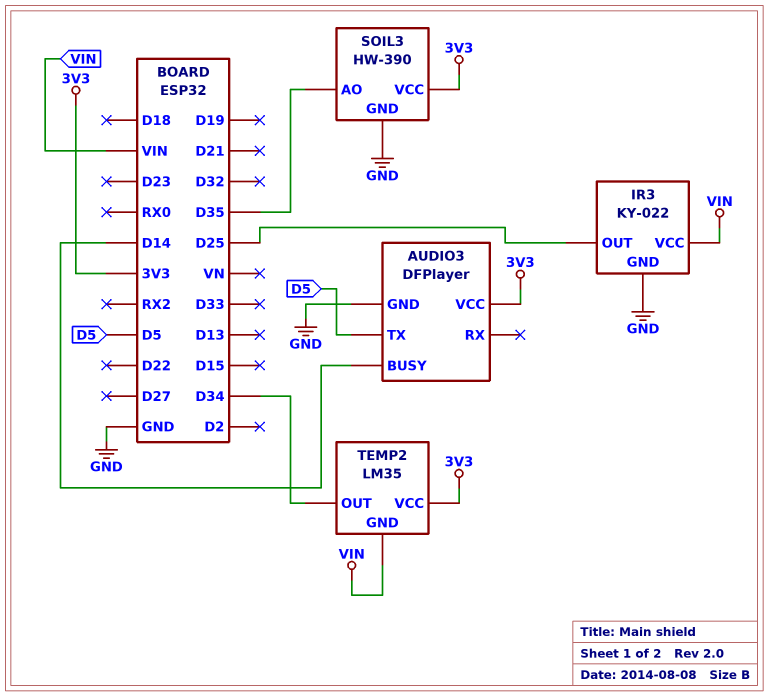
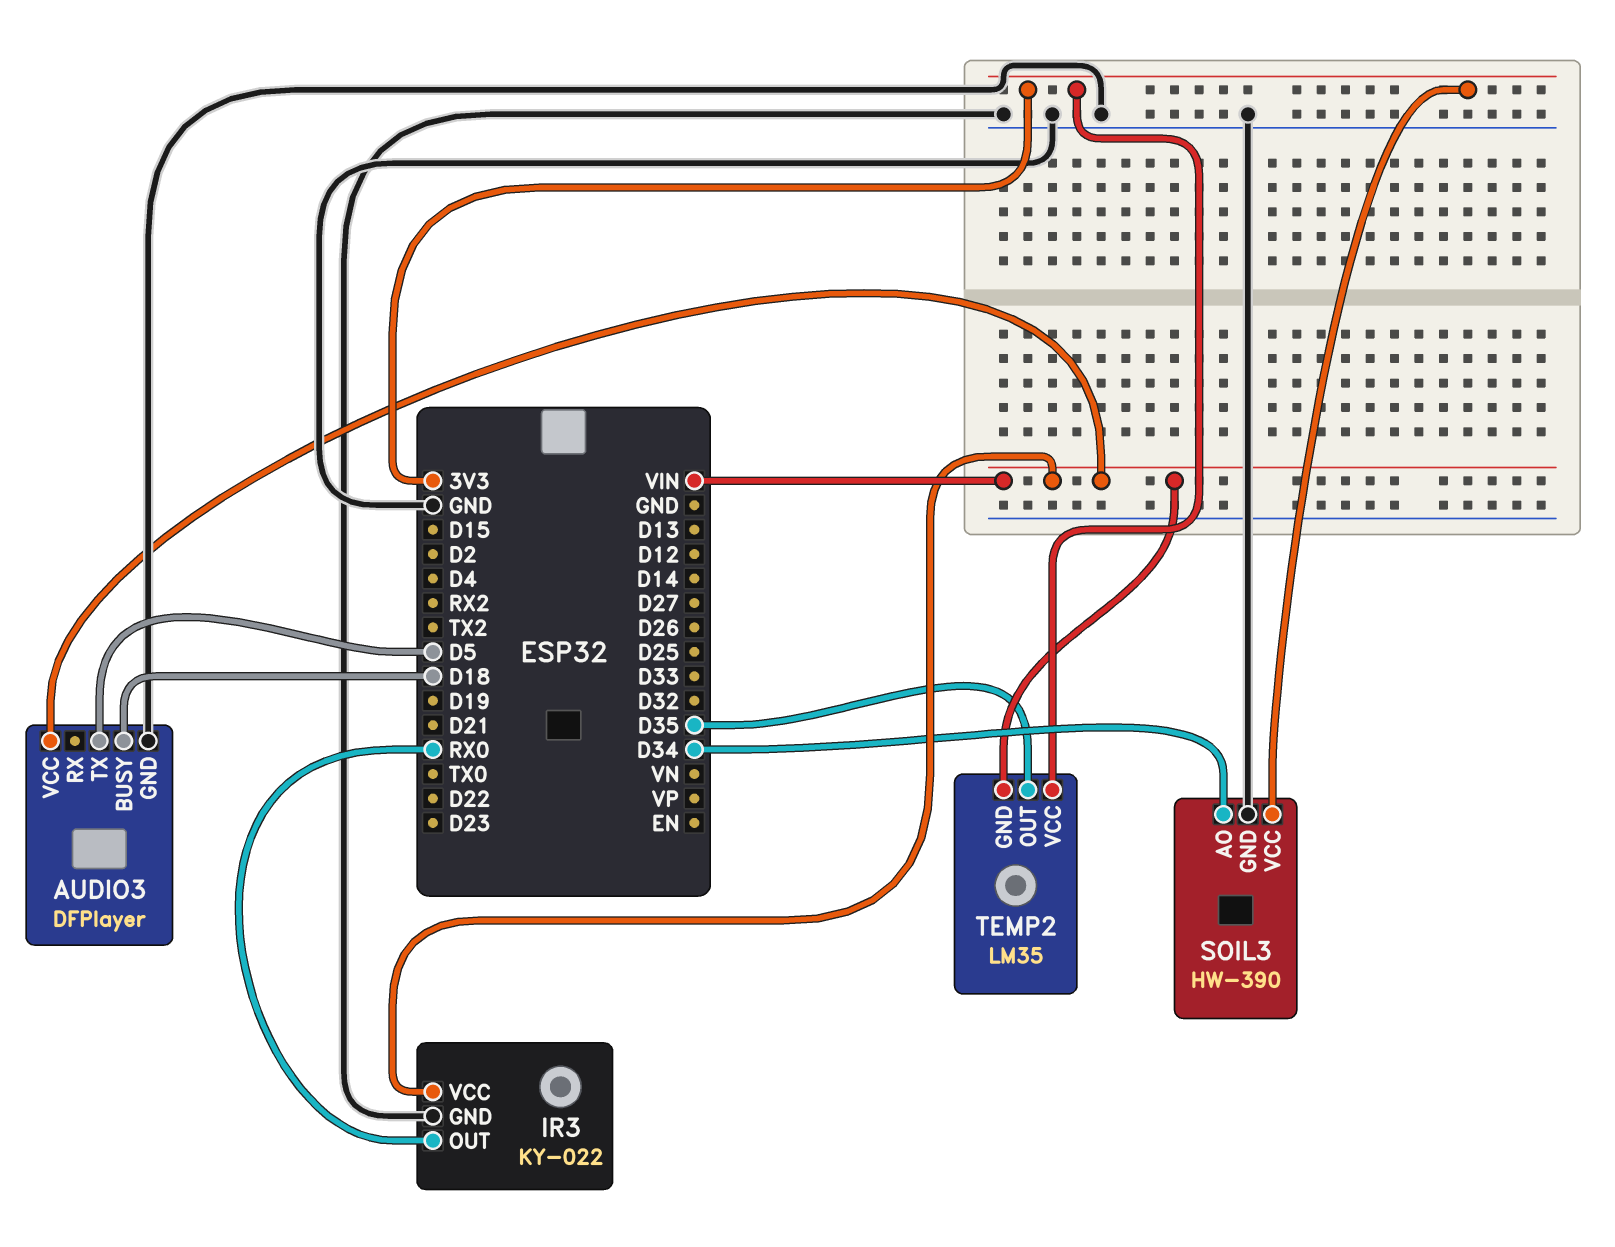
AUDIO3 pin BUSY: D14 -> D18
AUDIO3 pin VCC: 3V3 -> VIN
IR3 pin OUT: D25 -> RX0
SOIL3 pin AO: D35 -> D34
TEMP2 pin OUT: D34 -> D35

